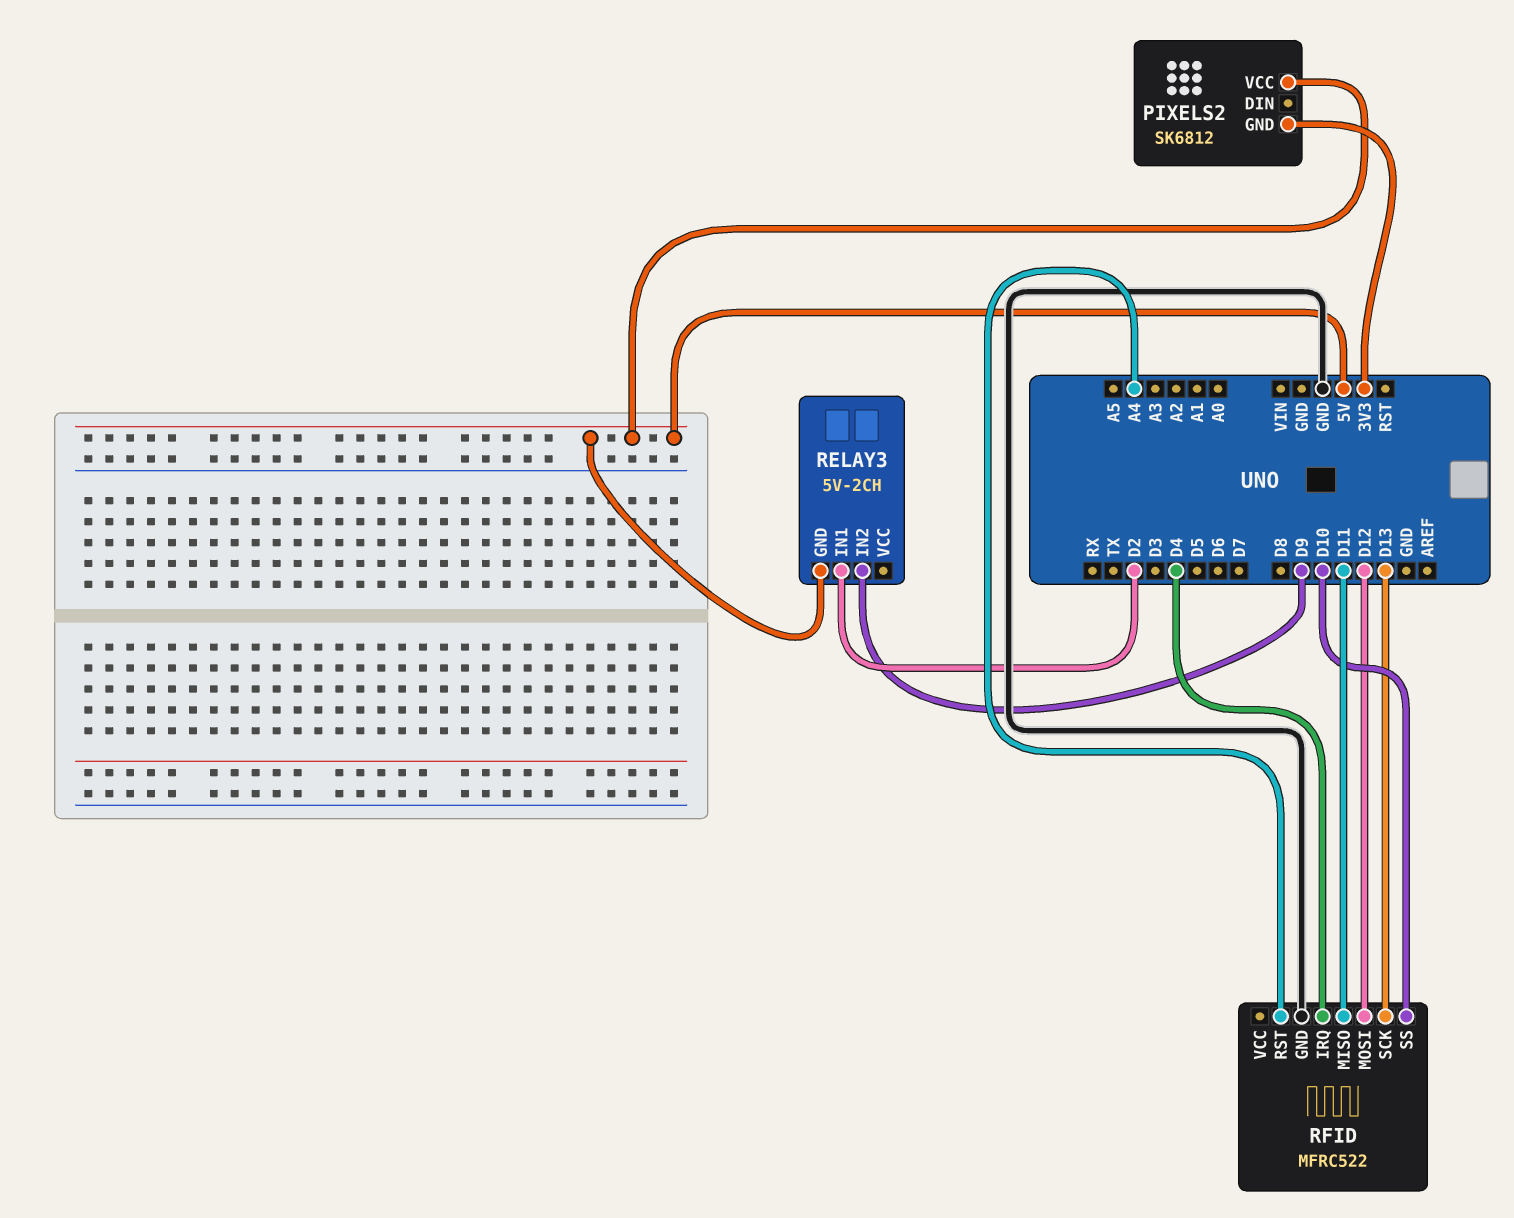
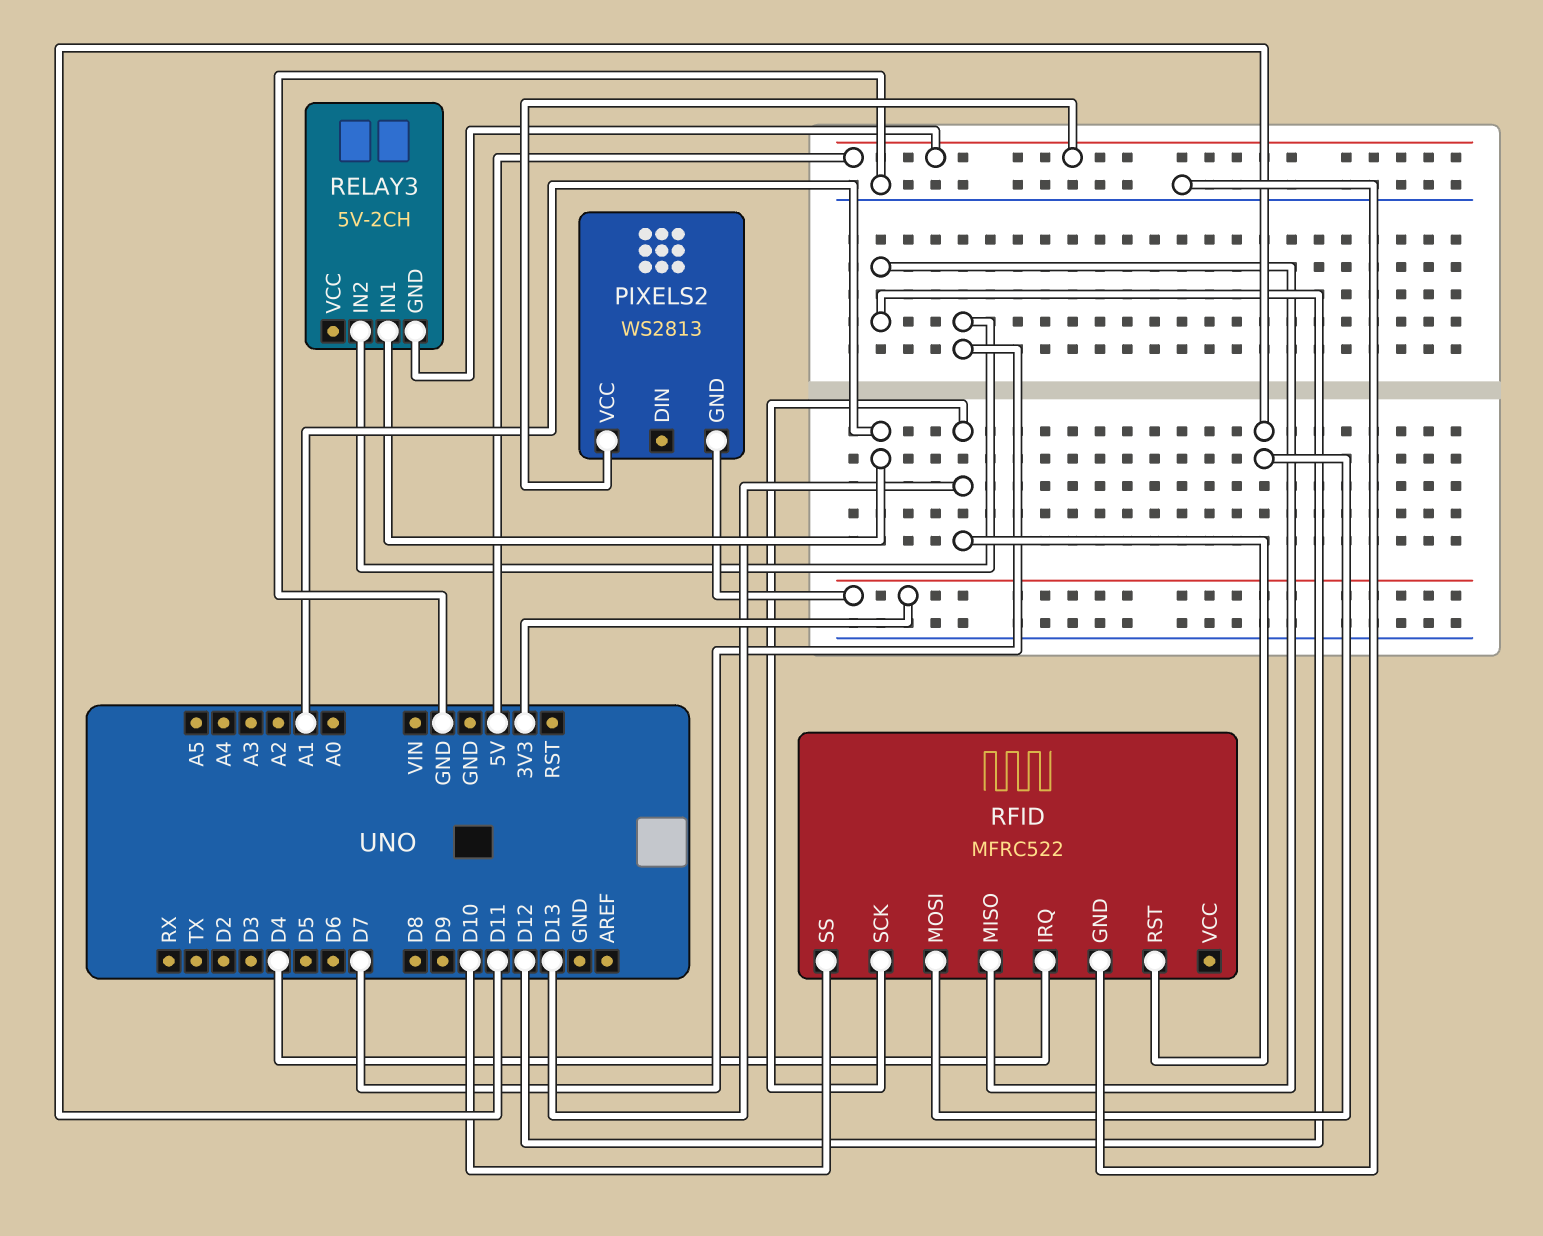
PIXELS2: SK6812 -> WS2813
RELAY3 pin IN1: D2 -> A1
RELAY3 pin IN2: D9 -> D7
RFID pin MISO: D11 -> D12
RFID pin MOSI: D12 -> D11
RFID pin RST: A4 -> D13

